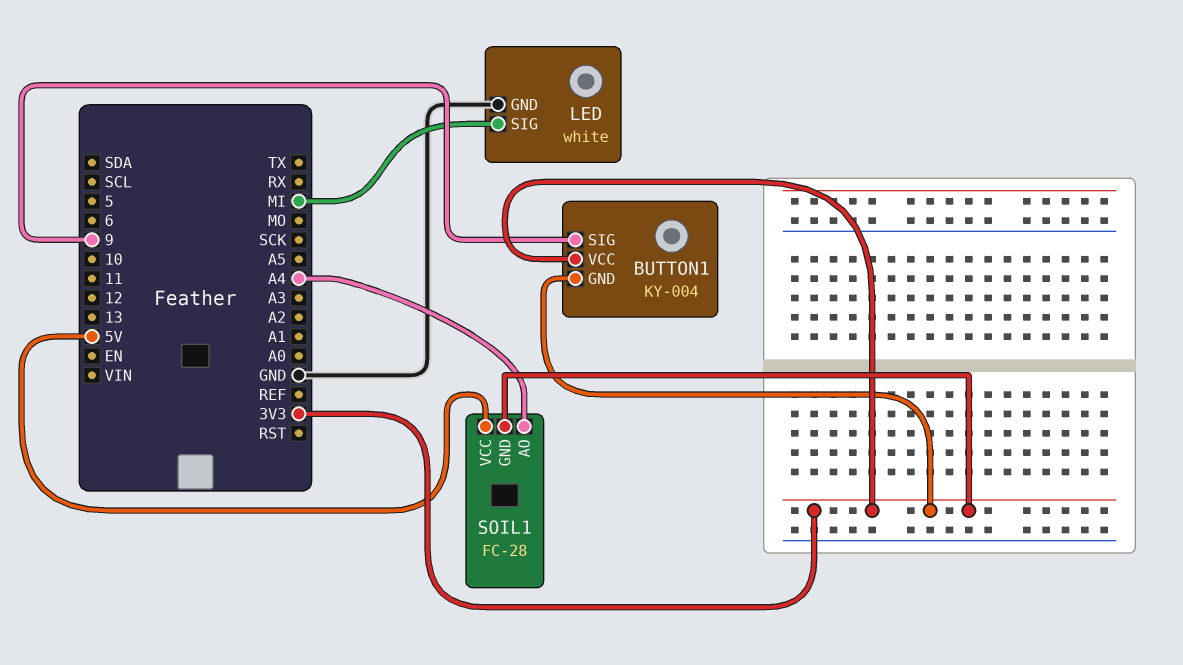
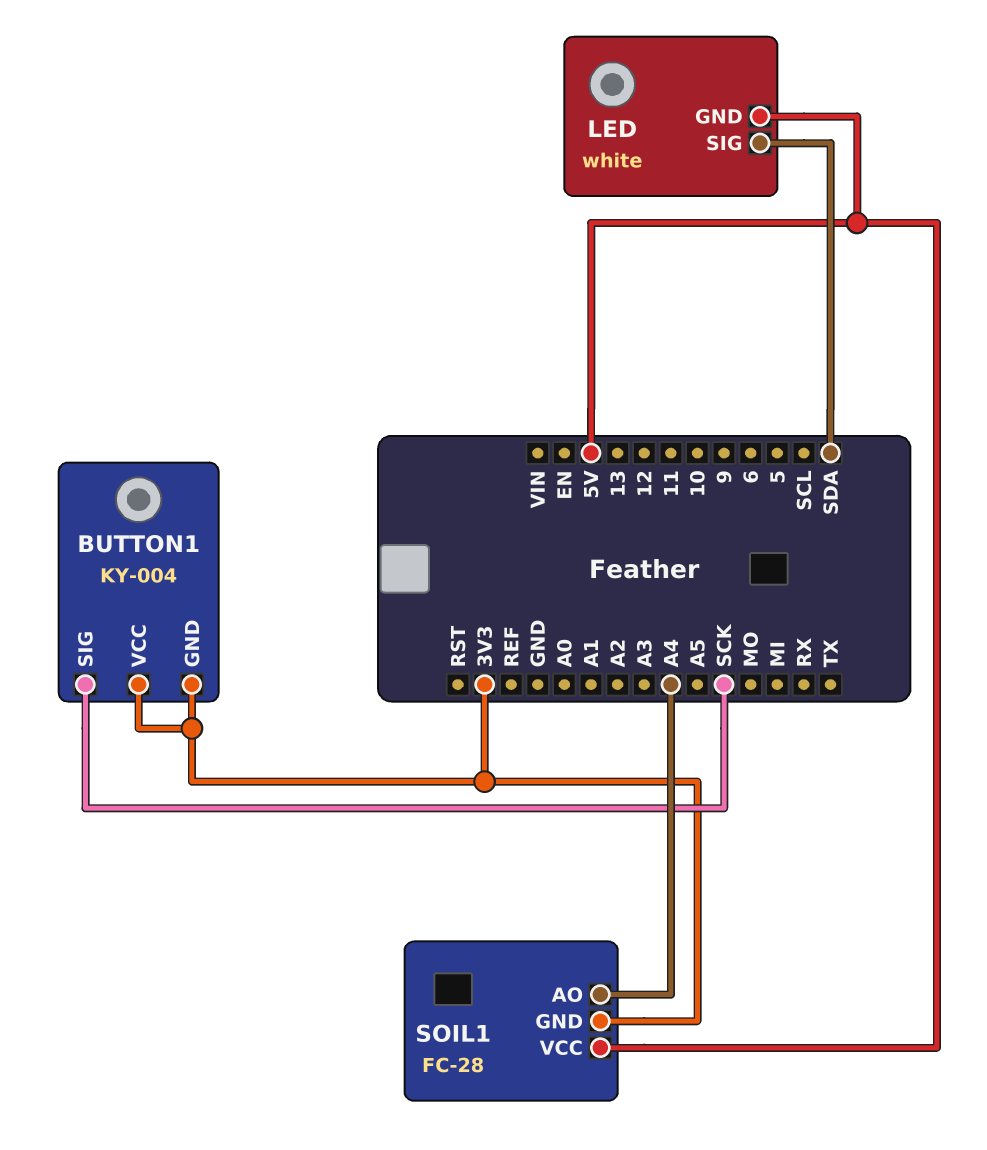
BUTTON1 pin SIG: 9 -> SCK
LED pin GND: GND -> 5V
LED pin SIG: MI -> SDA

